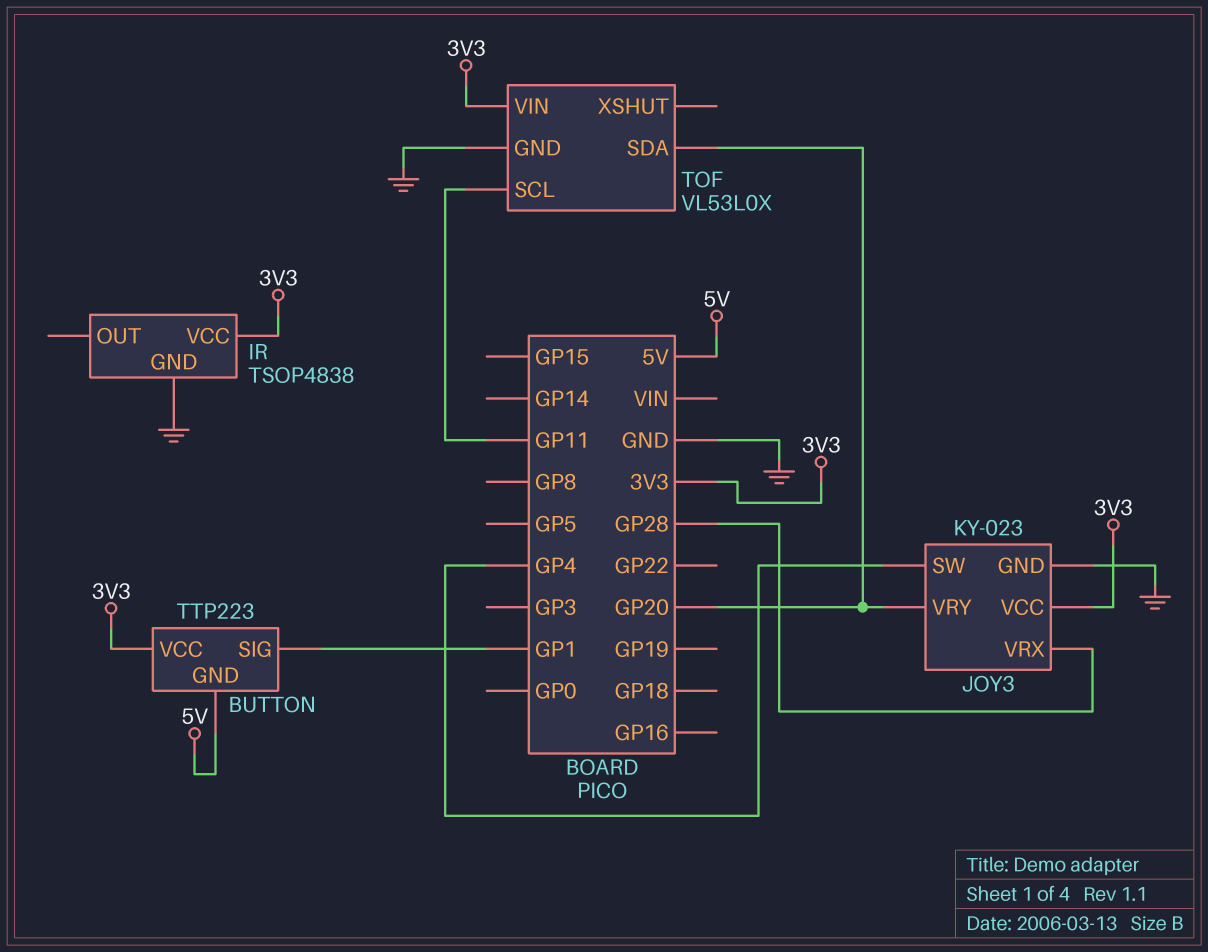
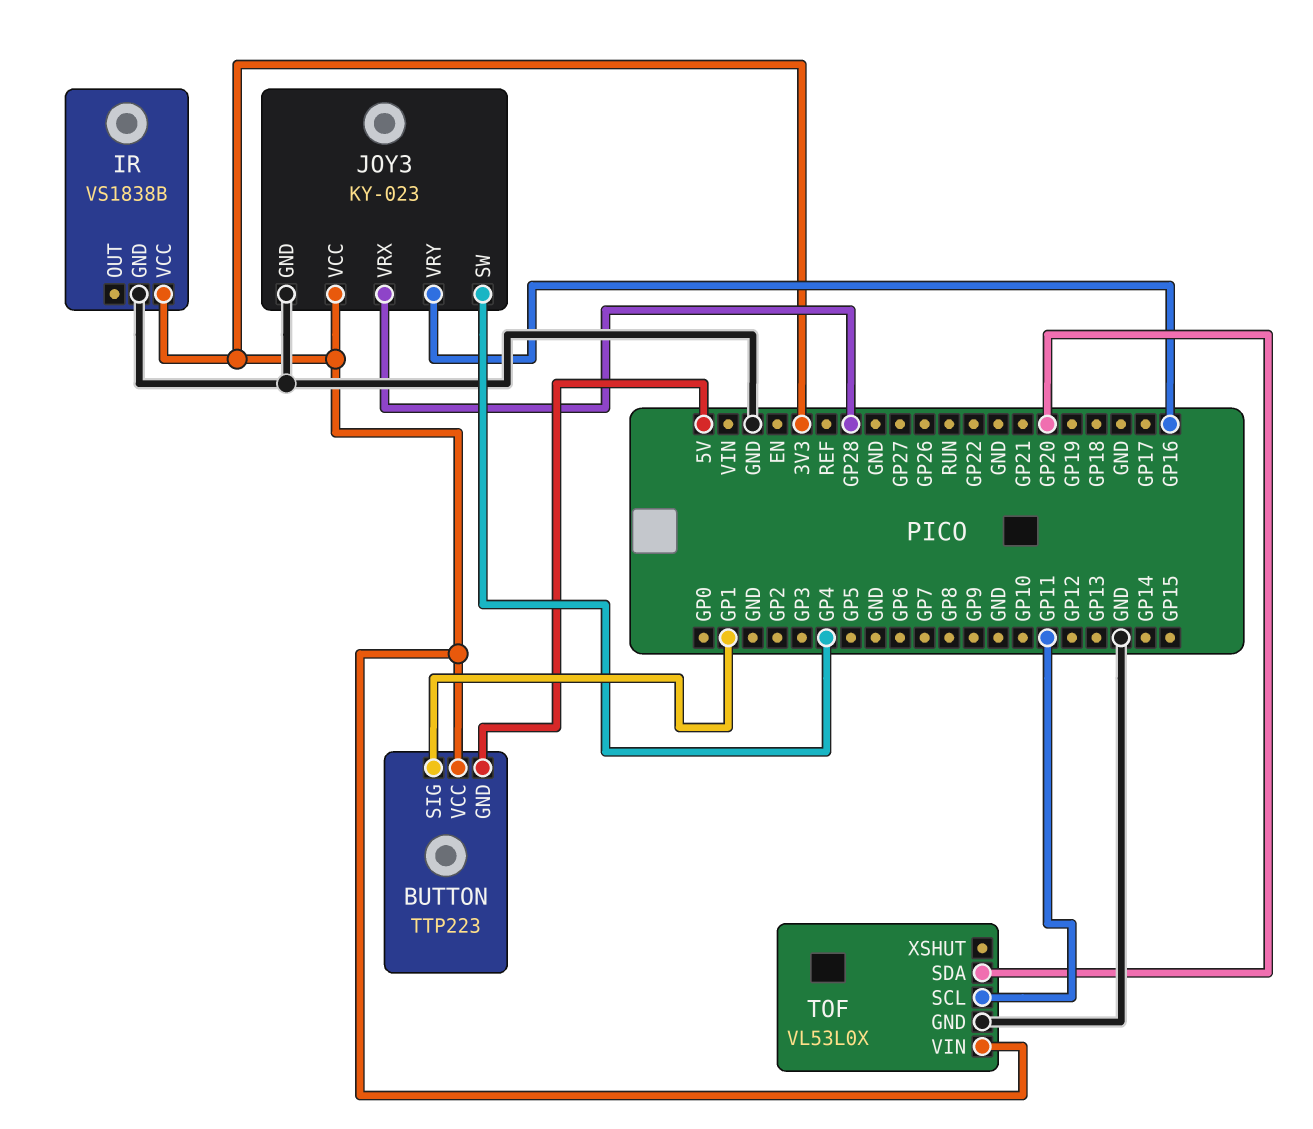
IR: TSOP4838 -> VS1838B
JOY3 pin VRY: GP20 -> GP16

